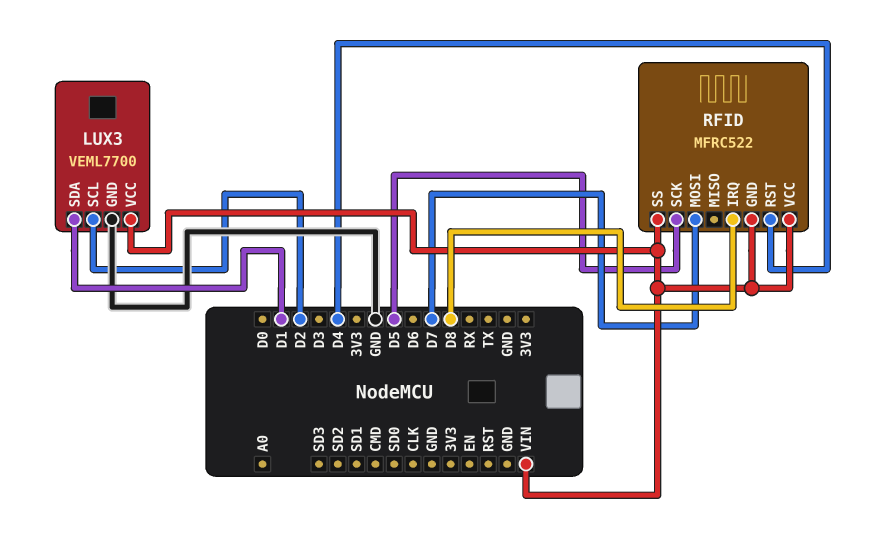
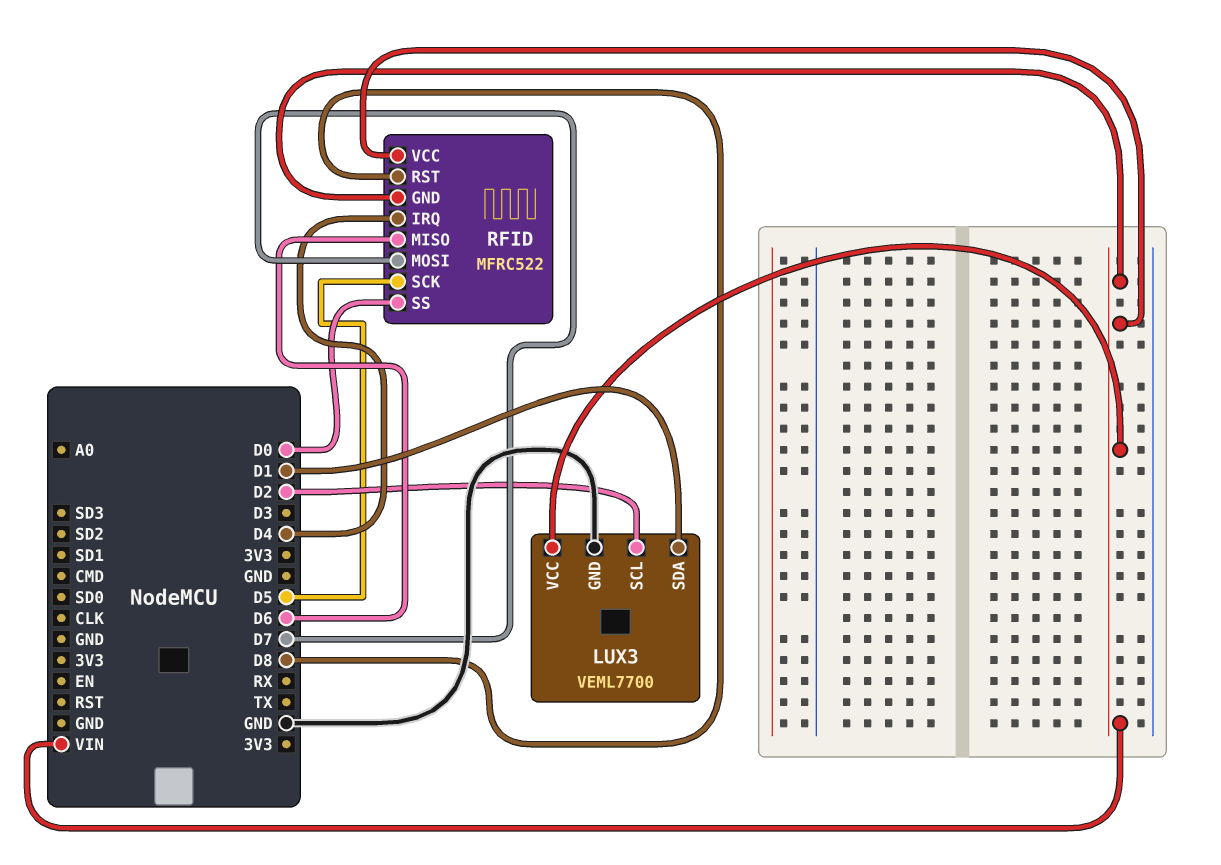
RFID pin IRQ: D8 -> D4
RFID pin MISO: none -> D6
RFID pin RST: D4 -> D8
RFID pin SS: VIN -> D0

